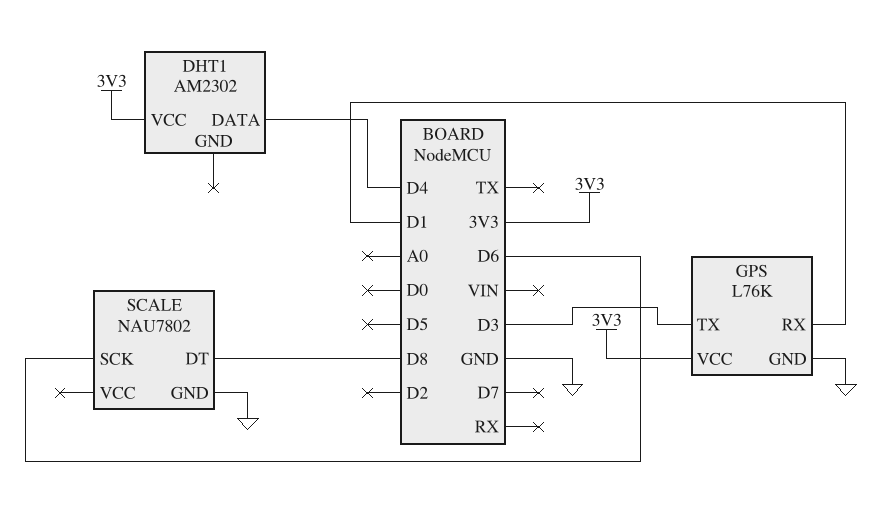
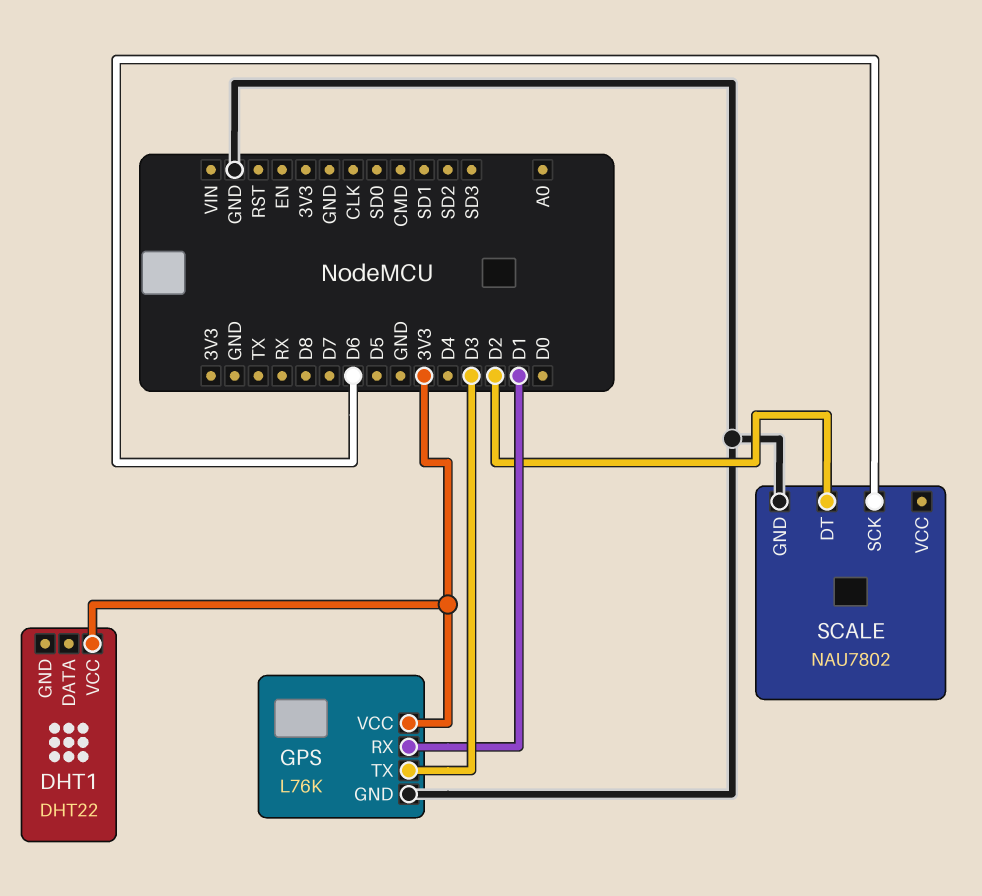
DHT1: AM2302 -> DHT22
DHT1 pin DATA: D4 -> none
SCALE pin DT: D8 -> D2

